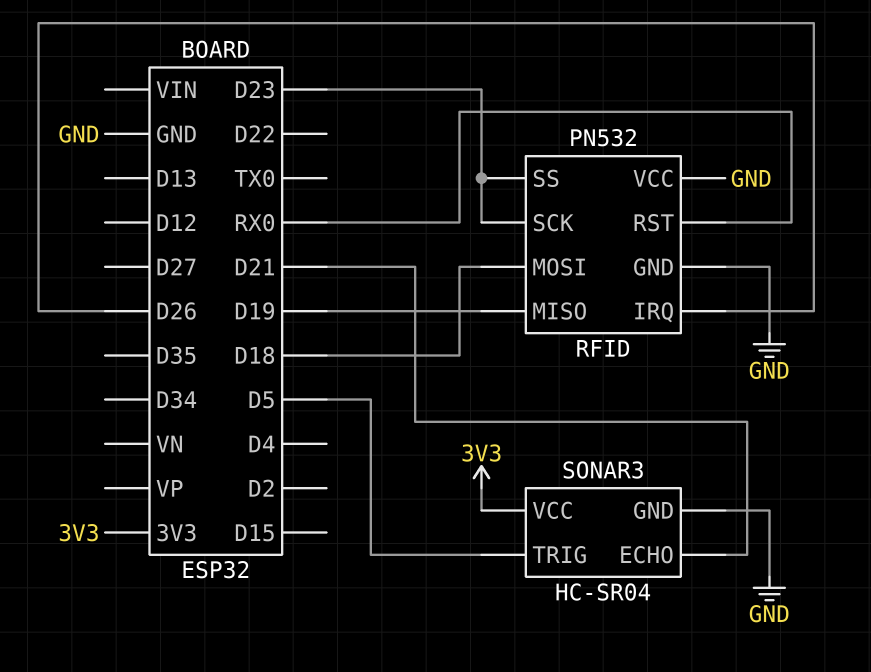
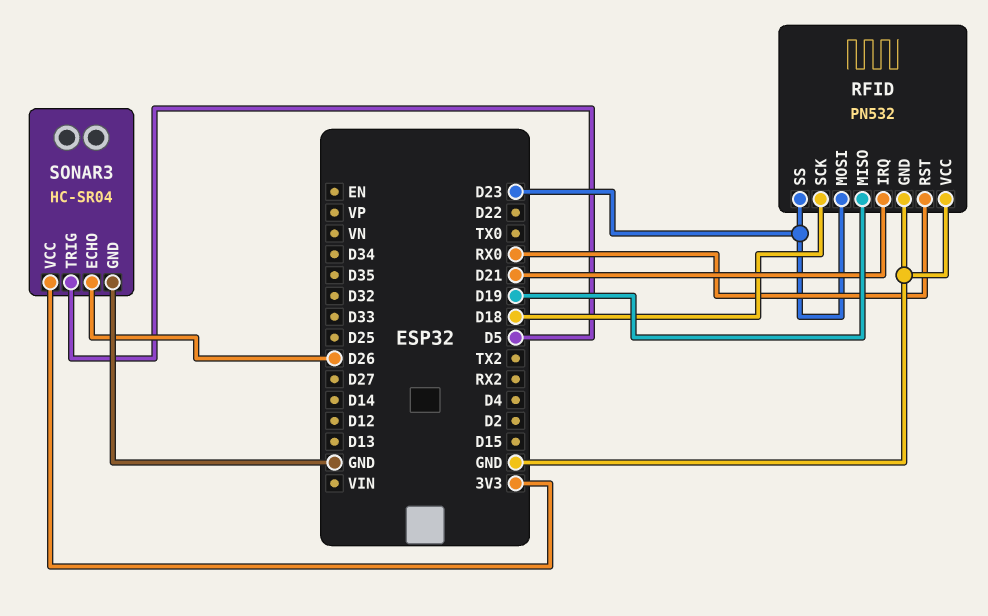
RFID pin IRQ: D26 -> D21
RFID pin MOSI: D18 -> D23
RFID pin SCK: D23 -> D18
SONAR3 pin ECHO: D21 -> D26

